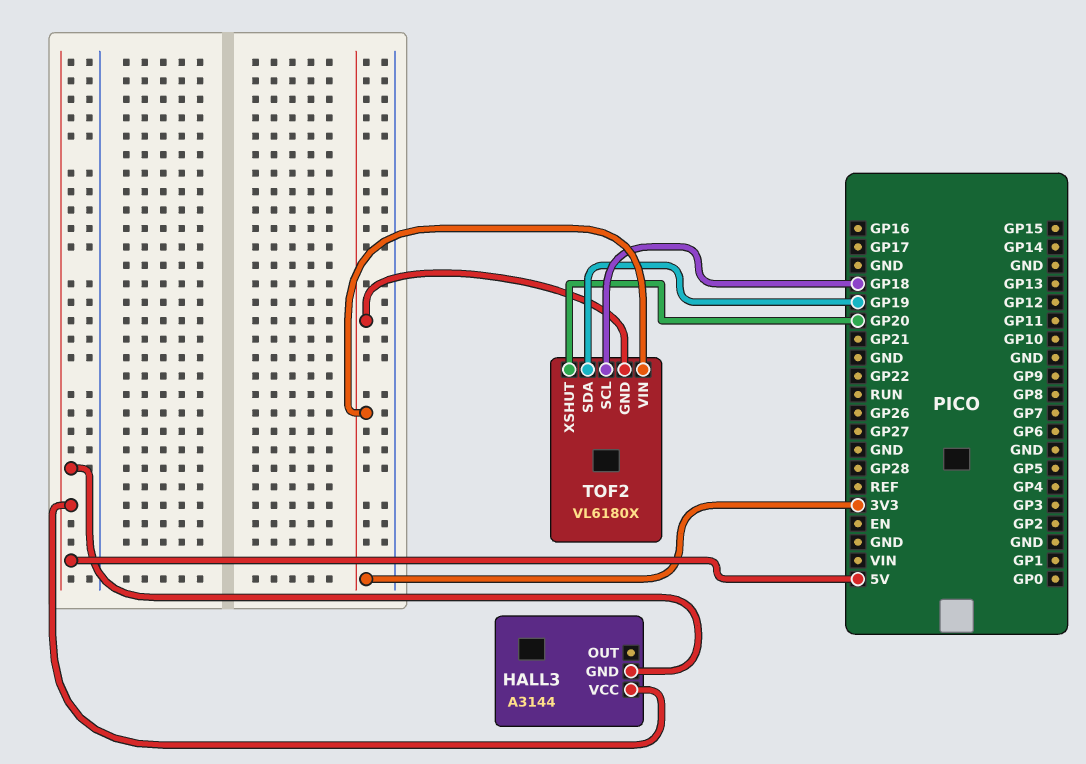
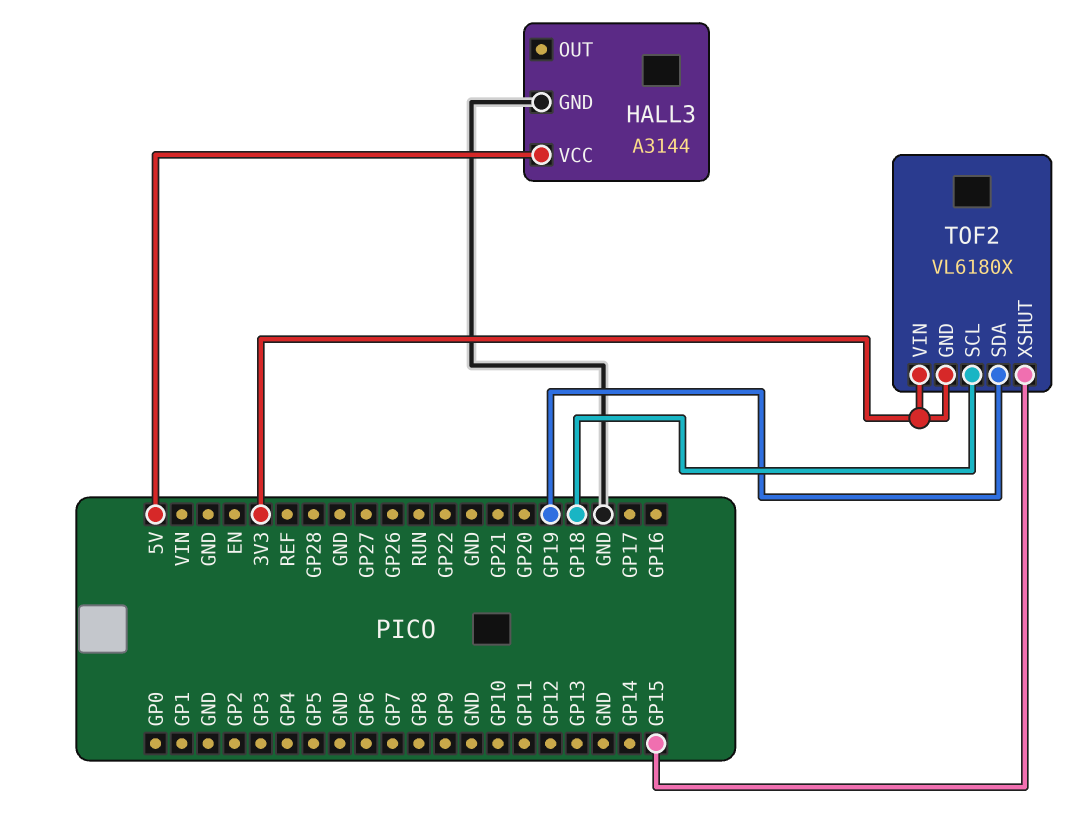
HALL3 pin GND: 5V -> GND
TOF2 pin XSHUT: GP20 -> GP15

